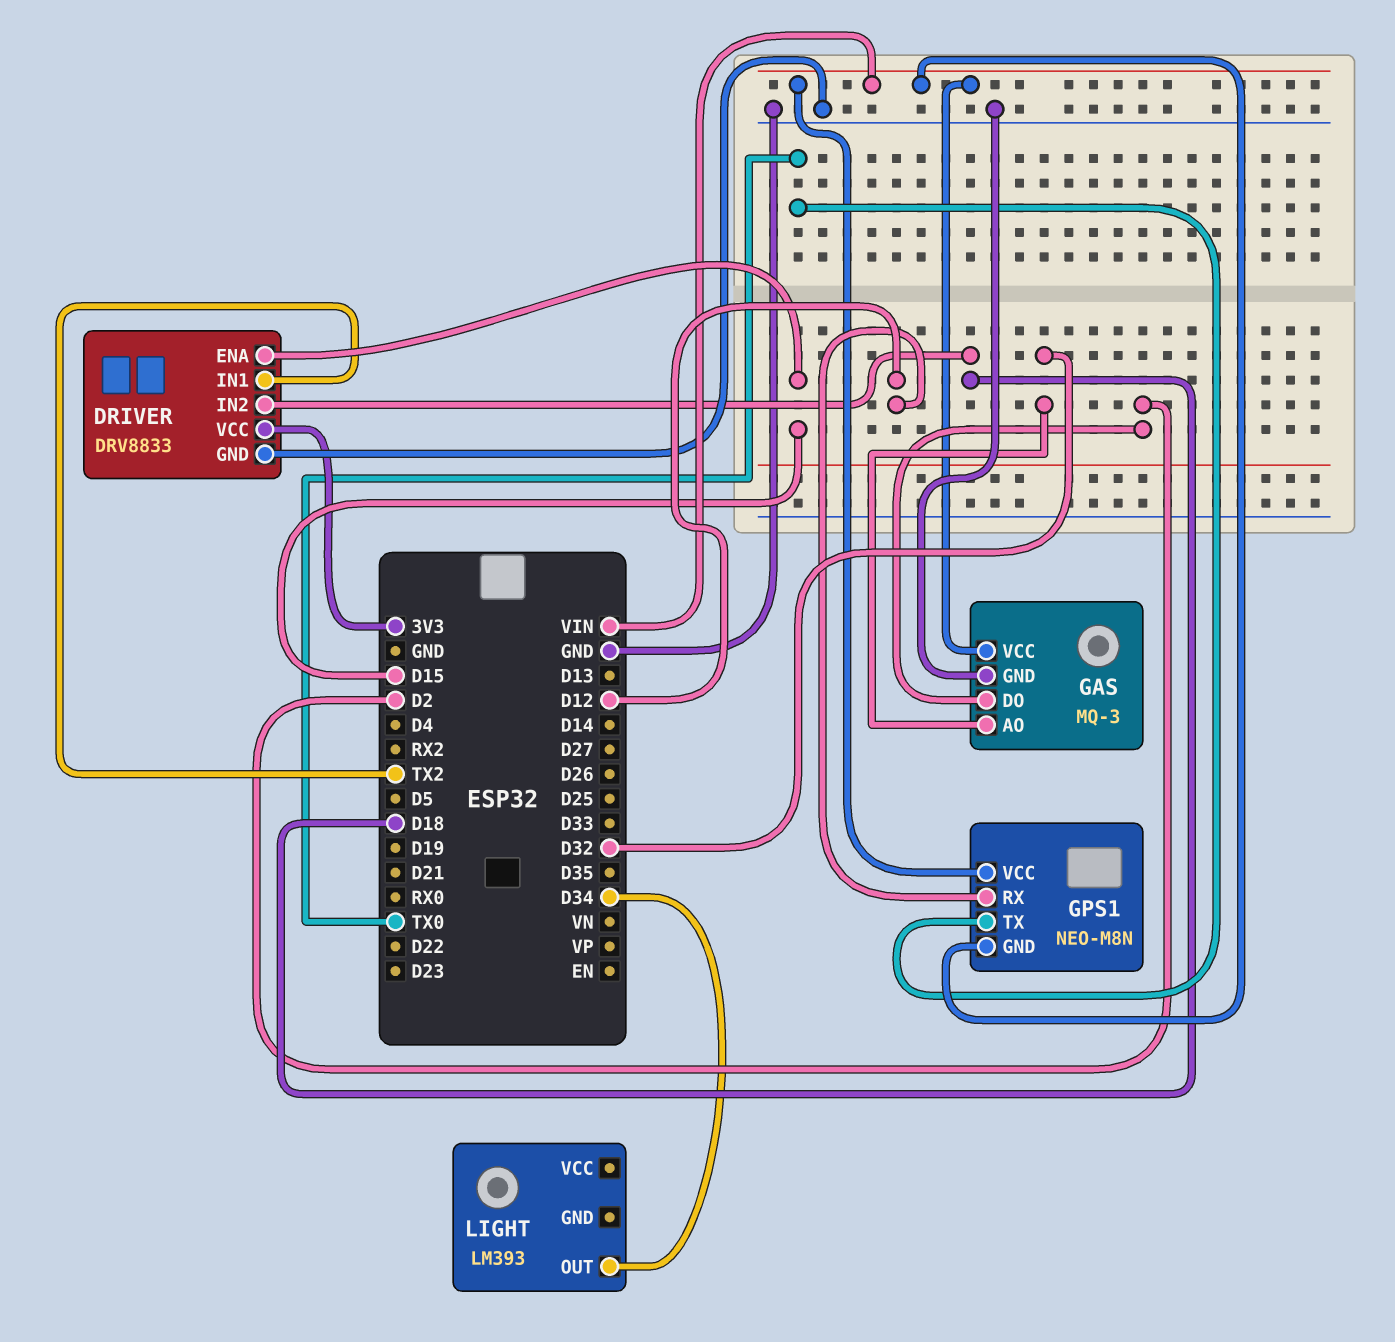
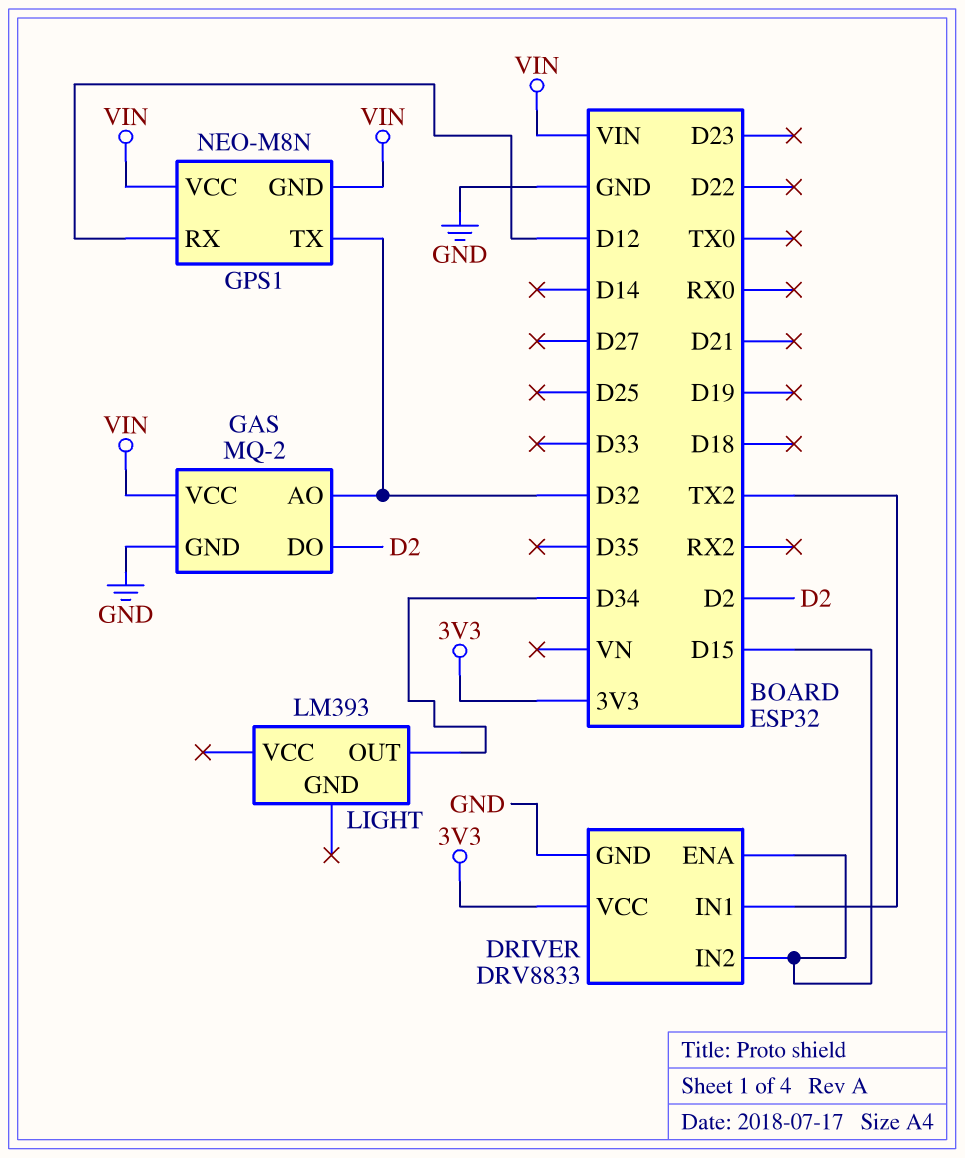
DRIVER pin IN2: D18 -> D15
GAS: MQ-3 -> MQ-2
GPS1 pin TX: TX0 -> D32

